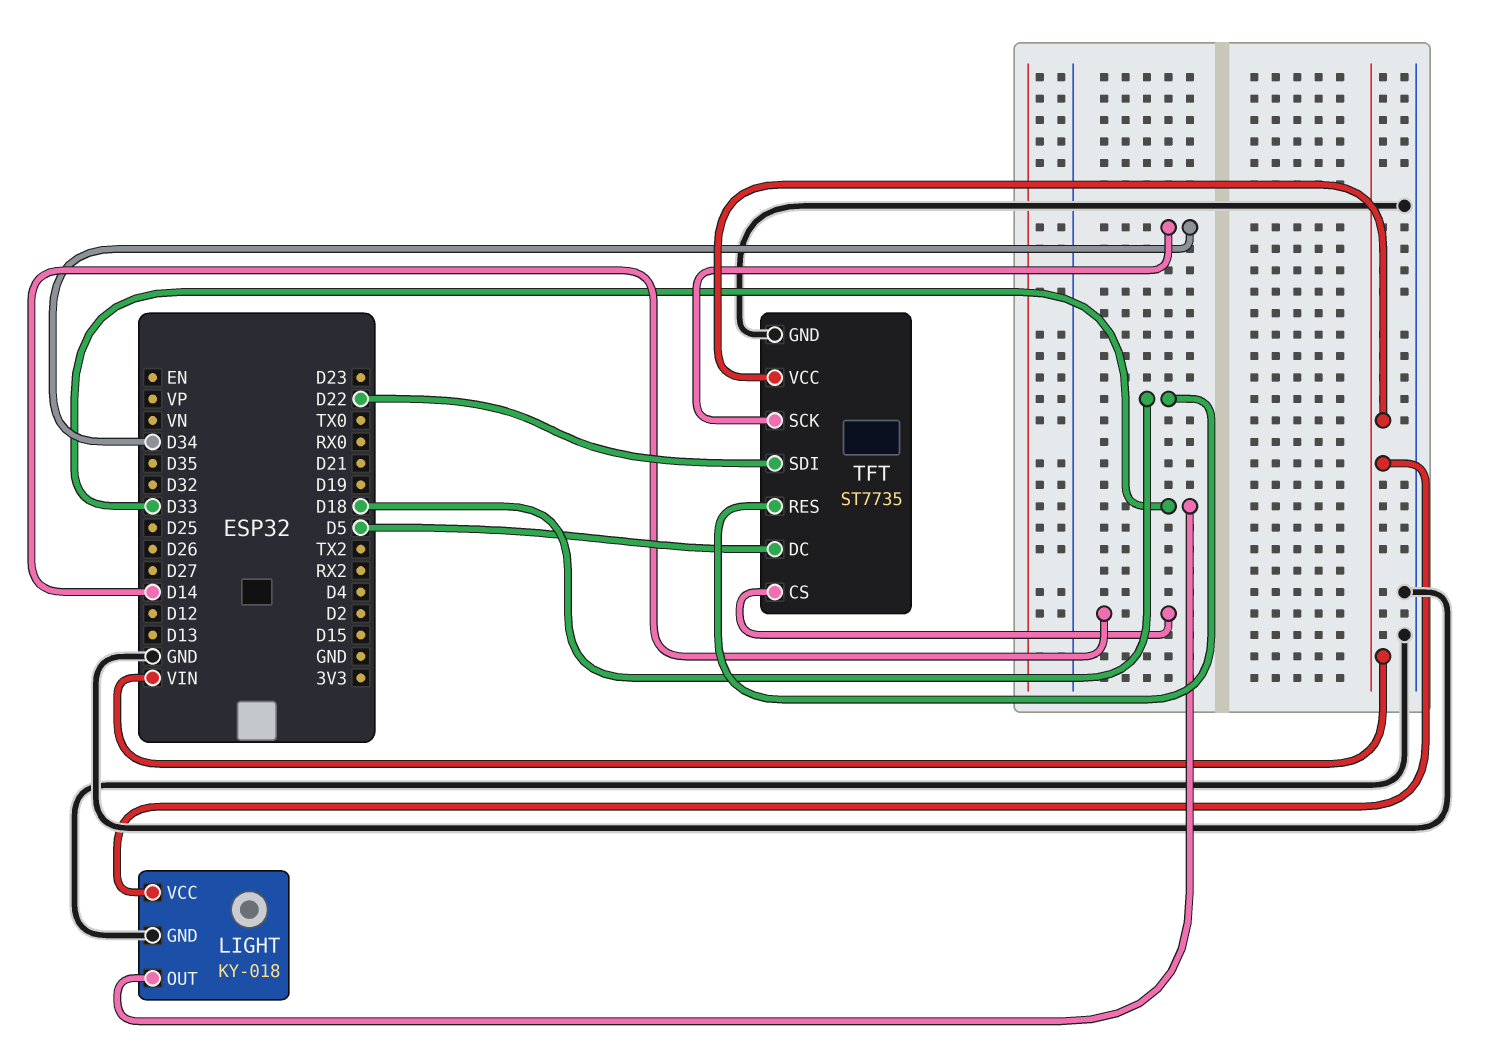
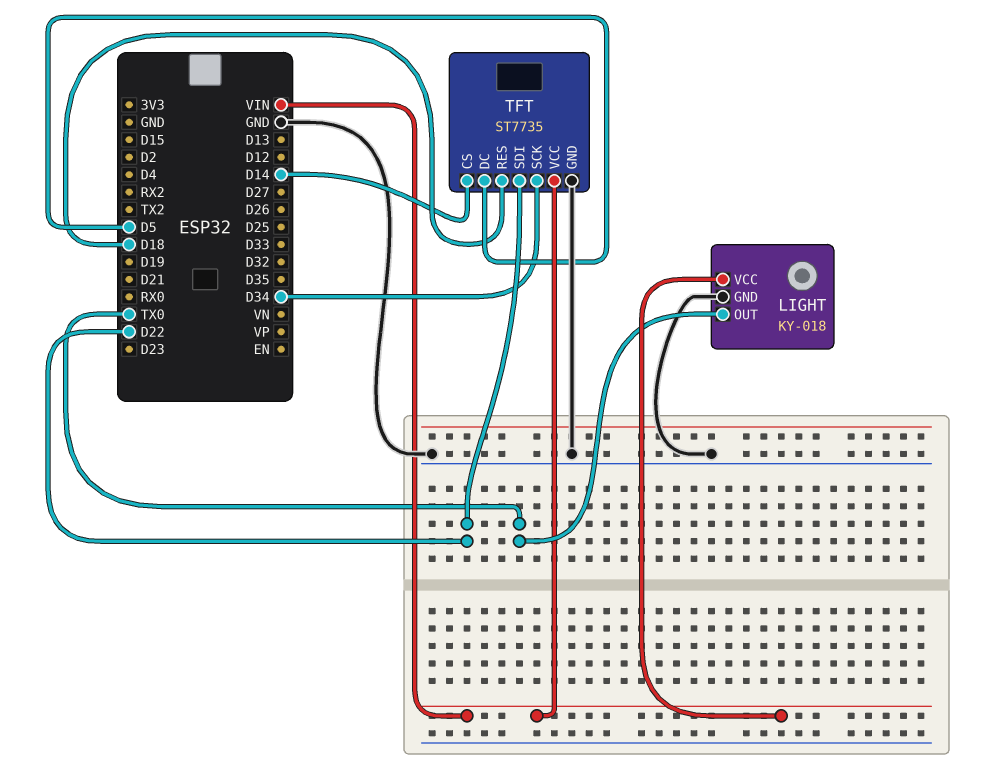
LIGHT pin OUT: D33 -> TX0

